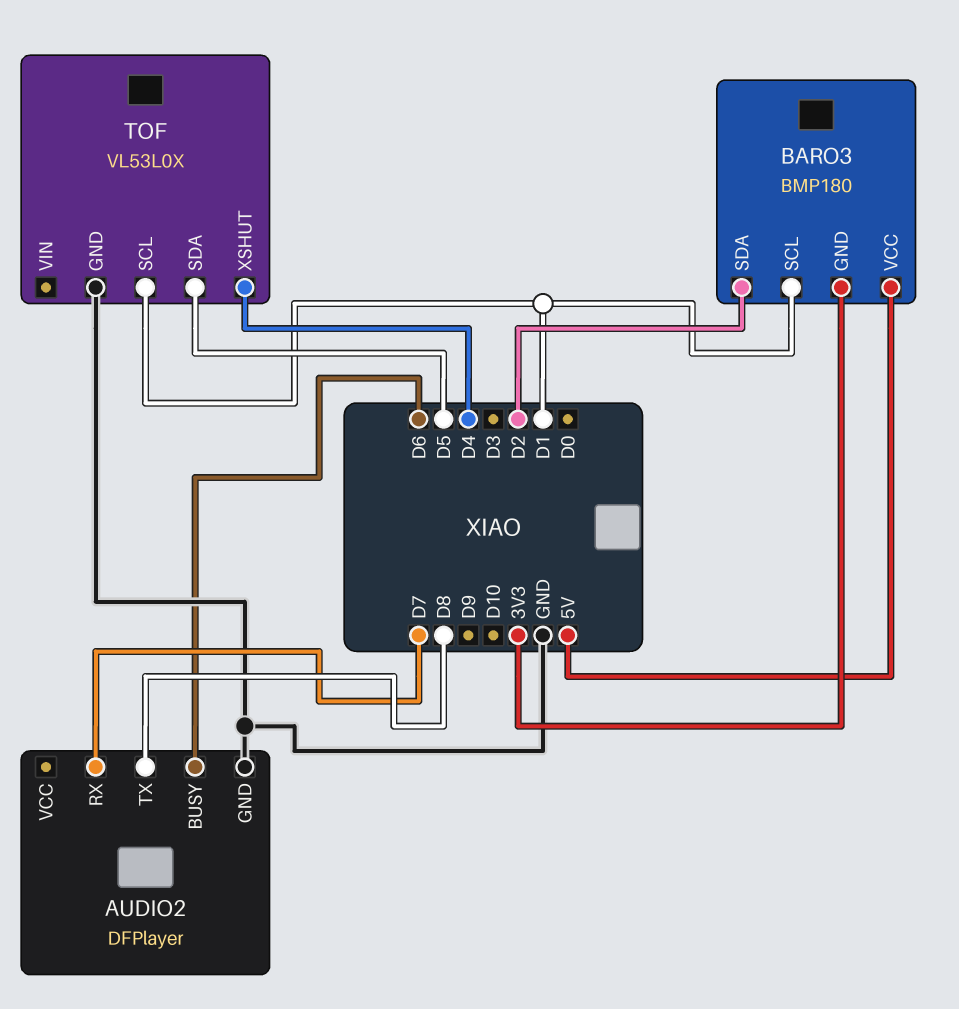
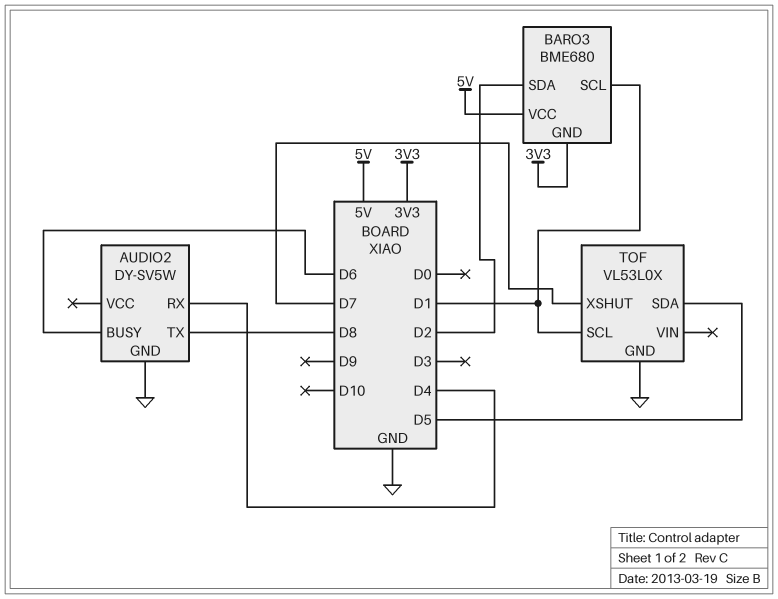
AUDIO2: DFPlayer -> DY-SV5W
AUDIO2 pin RX: D7 -> D4
BARO3: BMP180 -> BME680
TOF pin XSHUT: D4 -> D7

